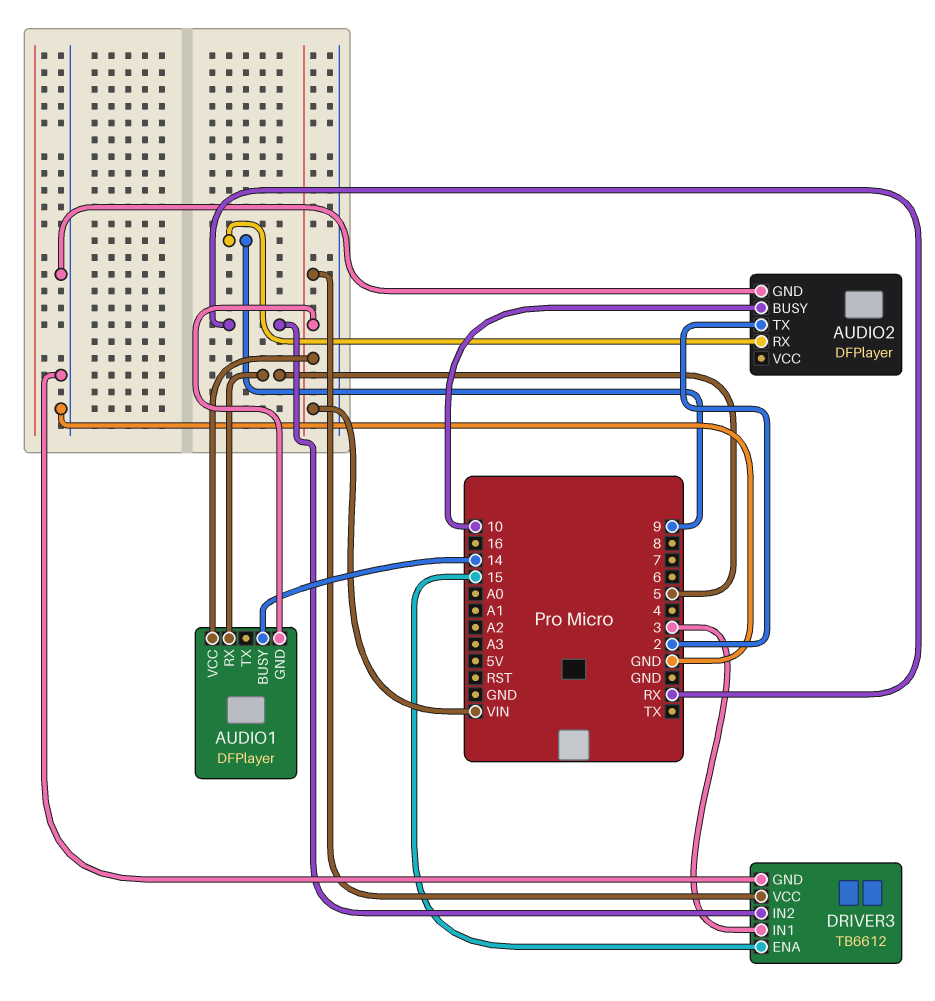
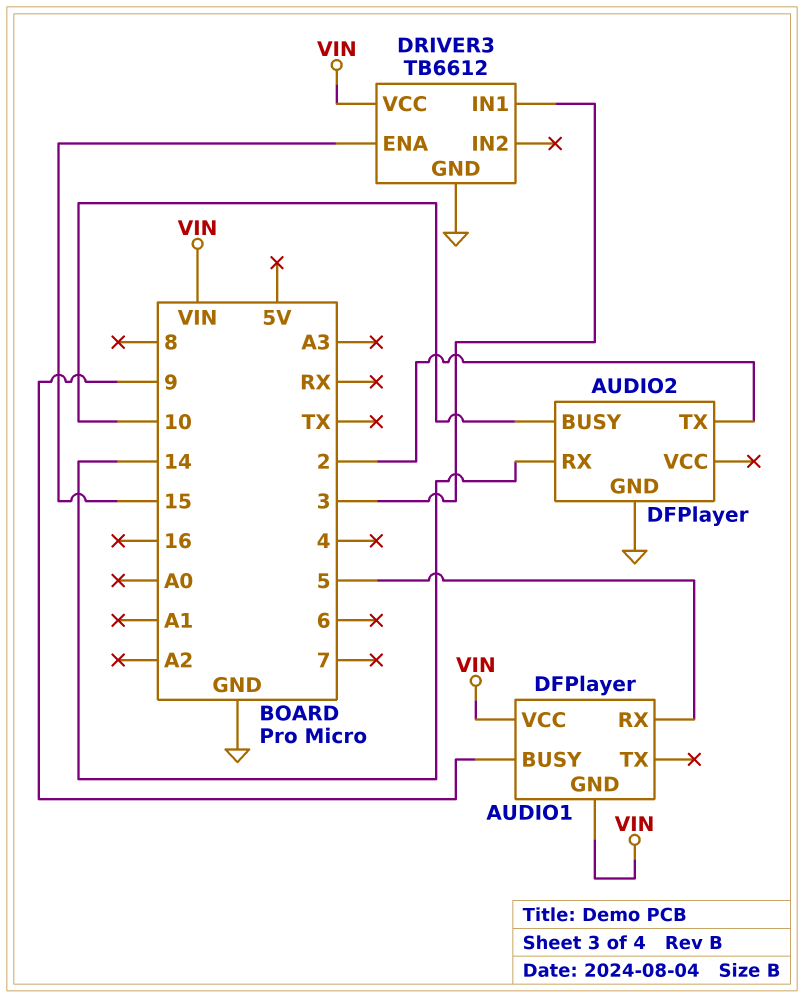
AUDIO1 pin BUSY: 14 -> 9
AUDIO2 pin RX: 9 -> 14
DRIVER3 pin IN2: RX -> none

